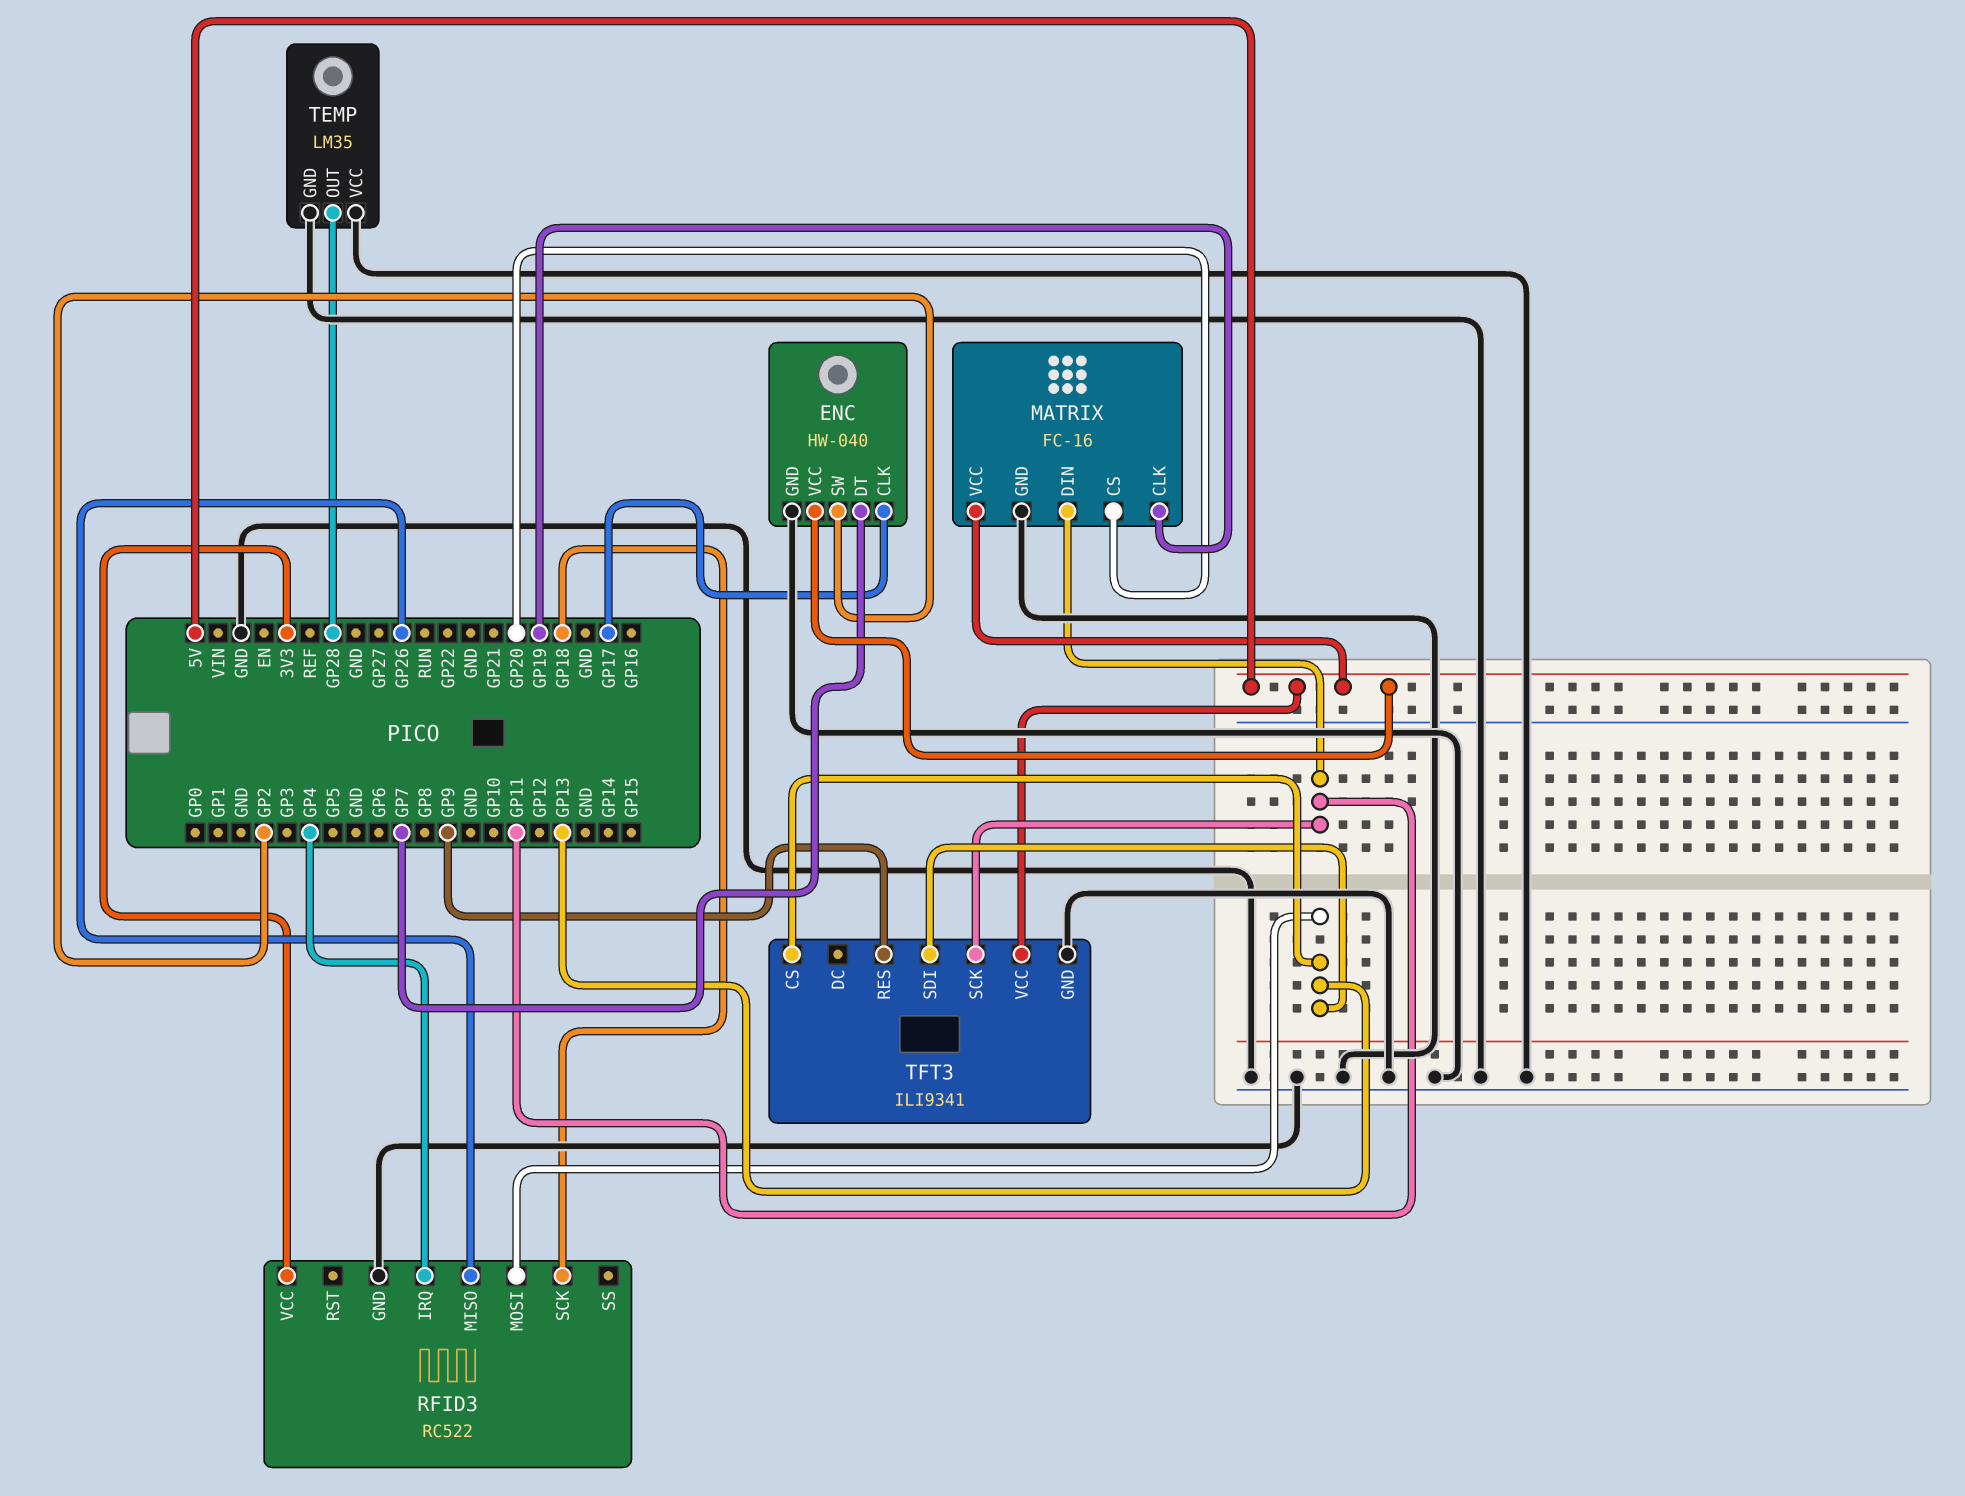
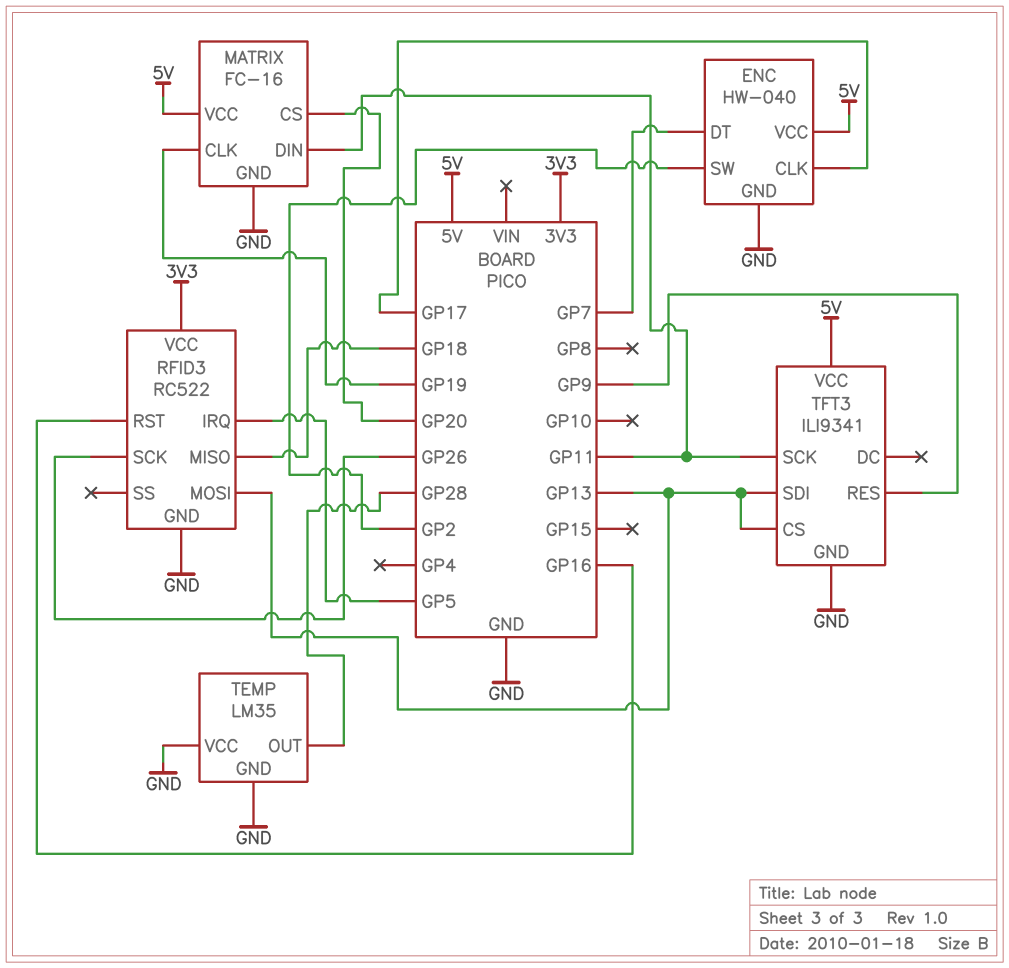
RFID3 pin IRQ: GP4 -> GP5
RFID3 pin MISO: GP26 -> GP18
RFID3 pin RST: none -> GP16
RFID3 pin SCK: GP18 -> GP26

